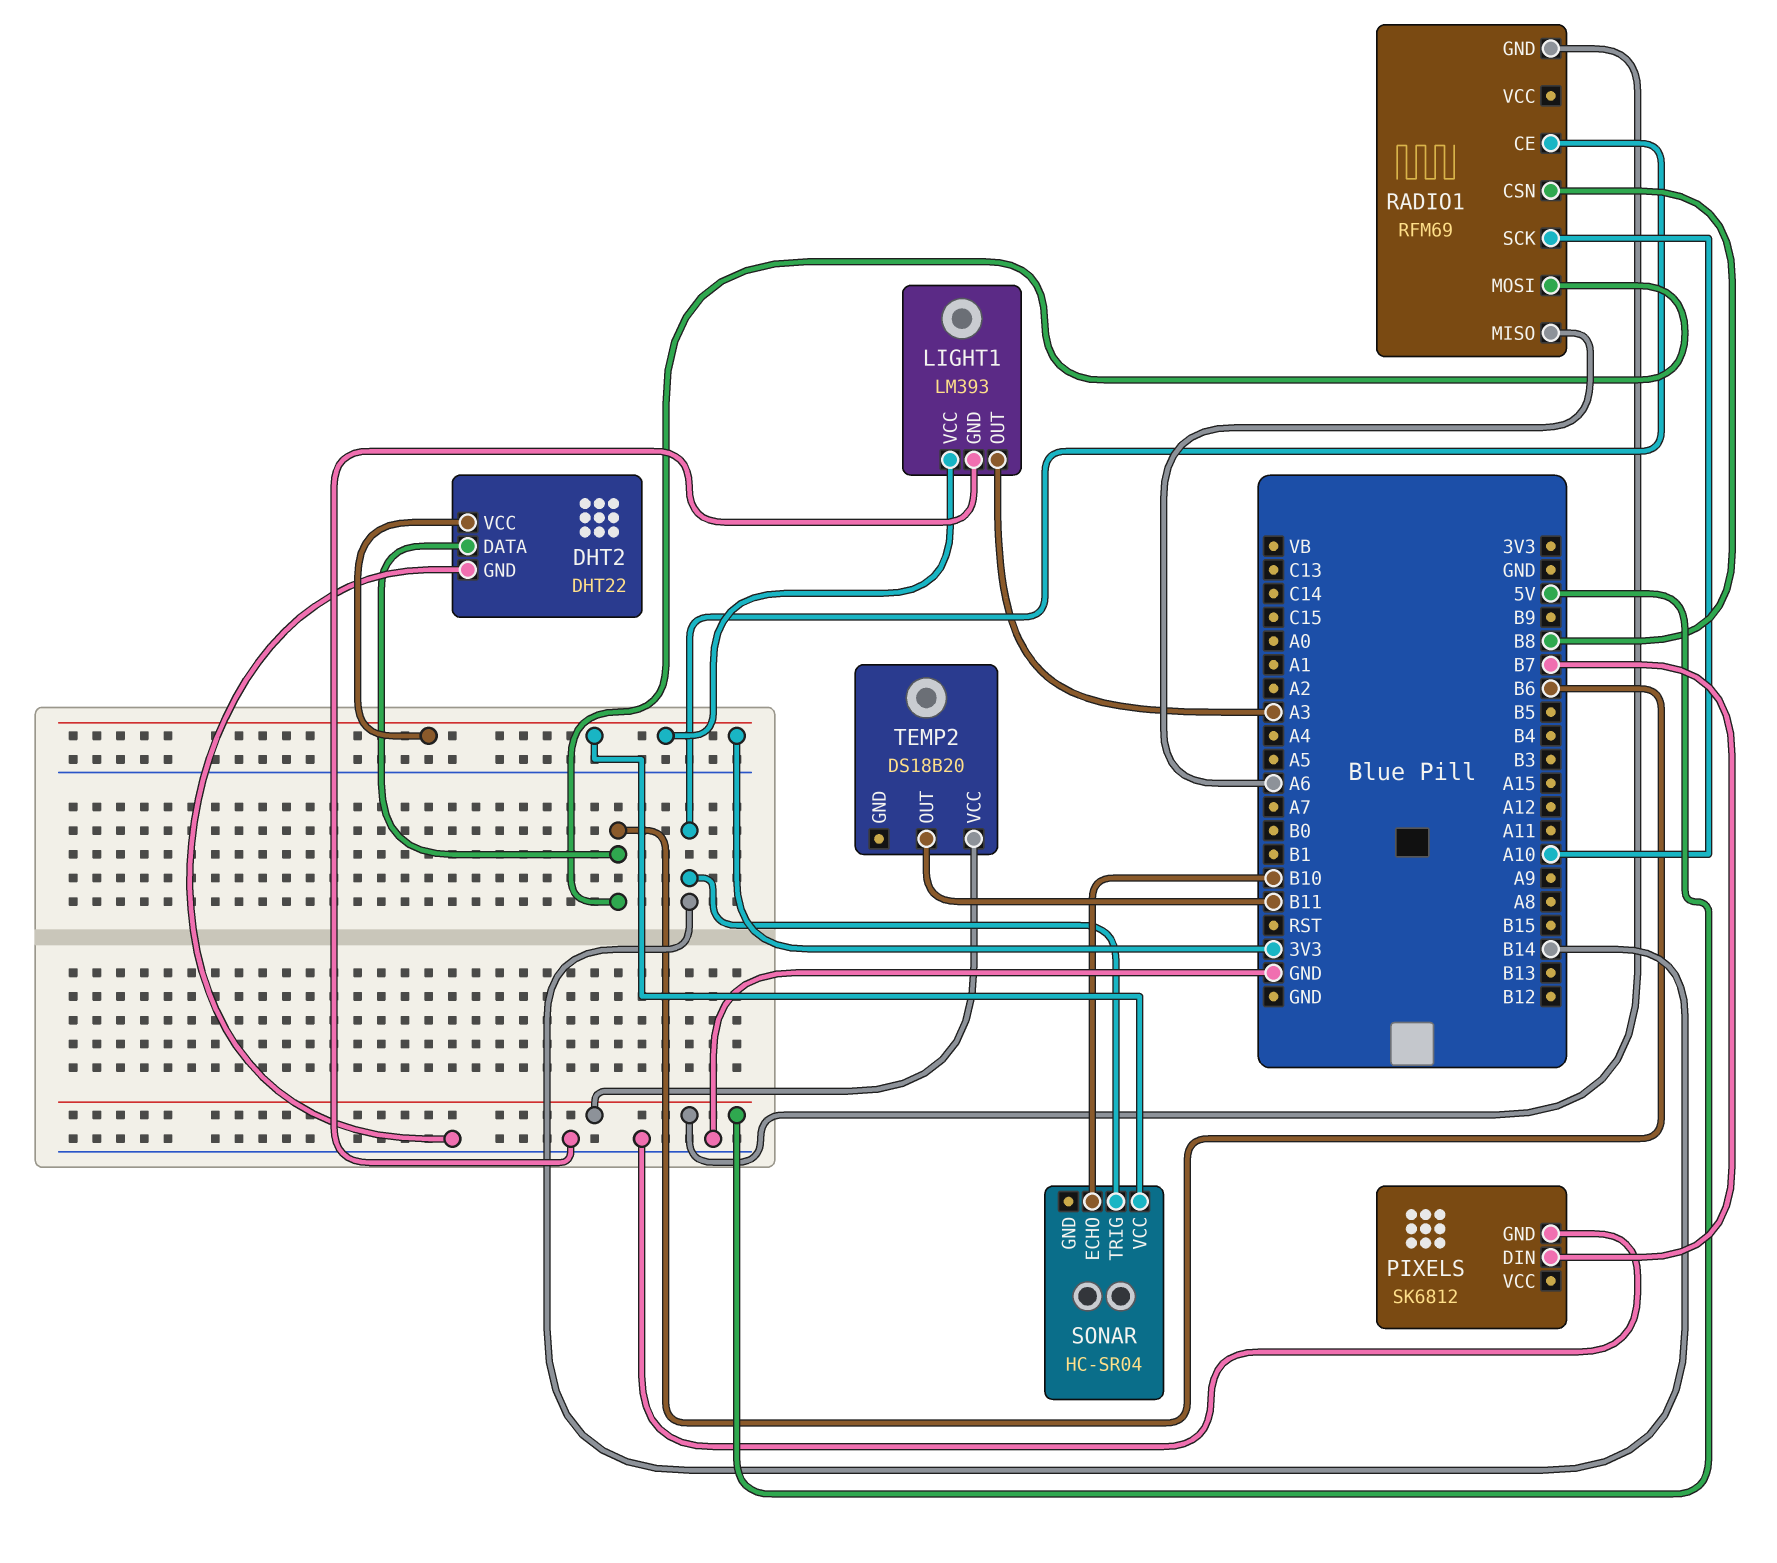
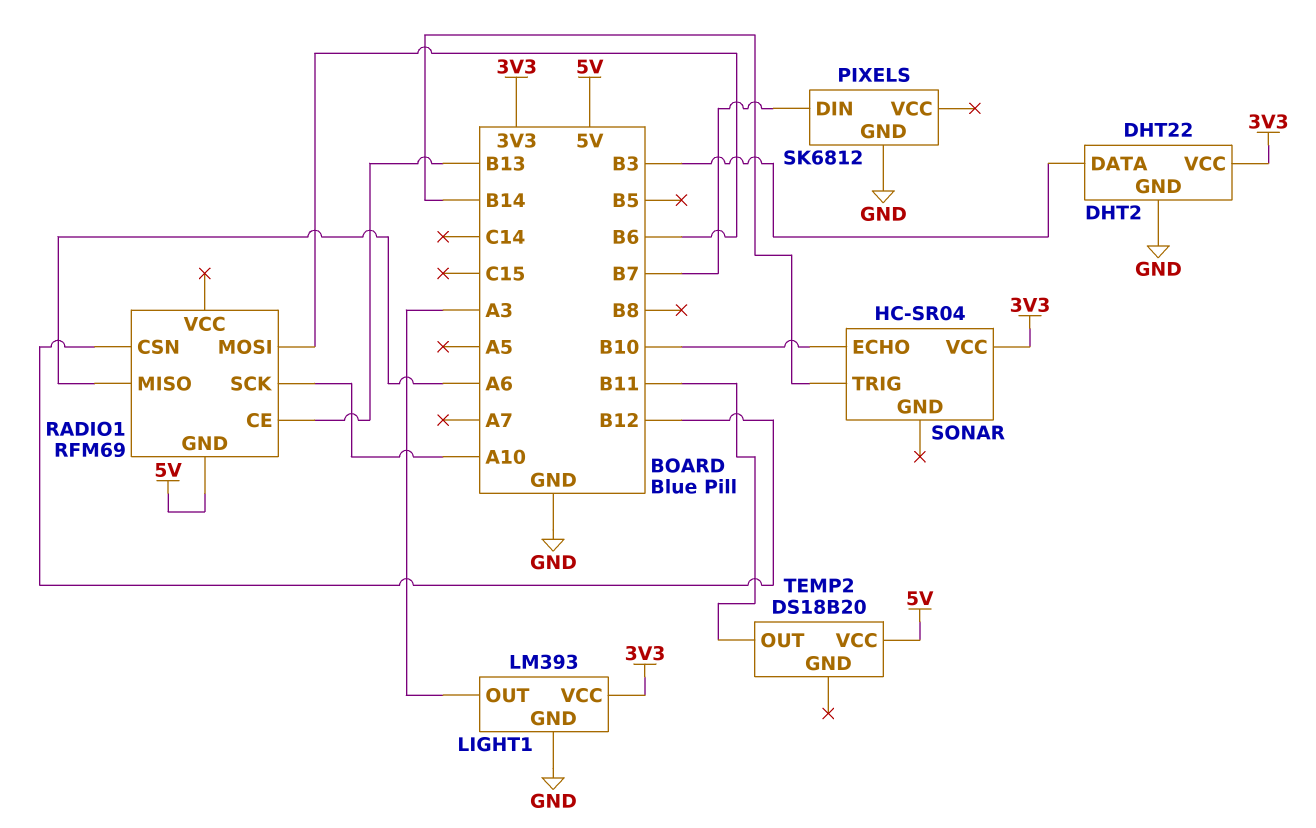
DHT2 pin DATA: B6 -> B3
RADIO1 pin CE: B14 -> B13
RADIO1 pin CSN: B8 -> B12

